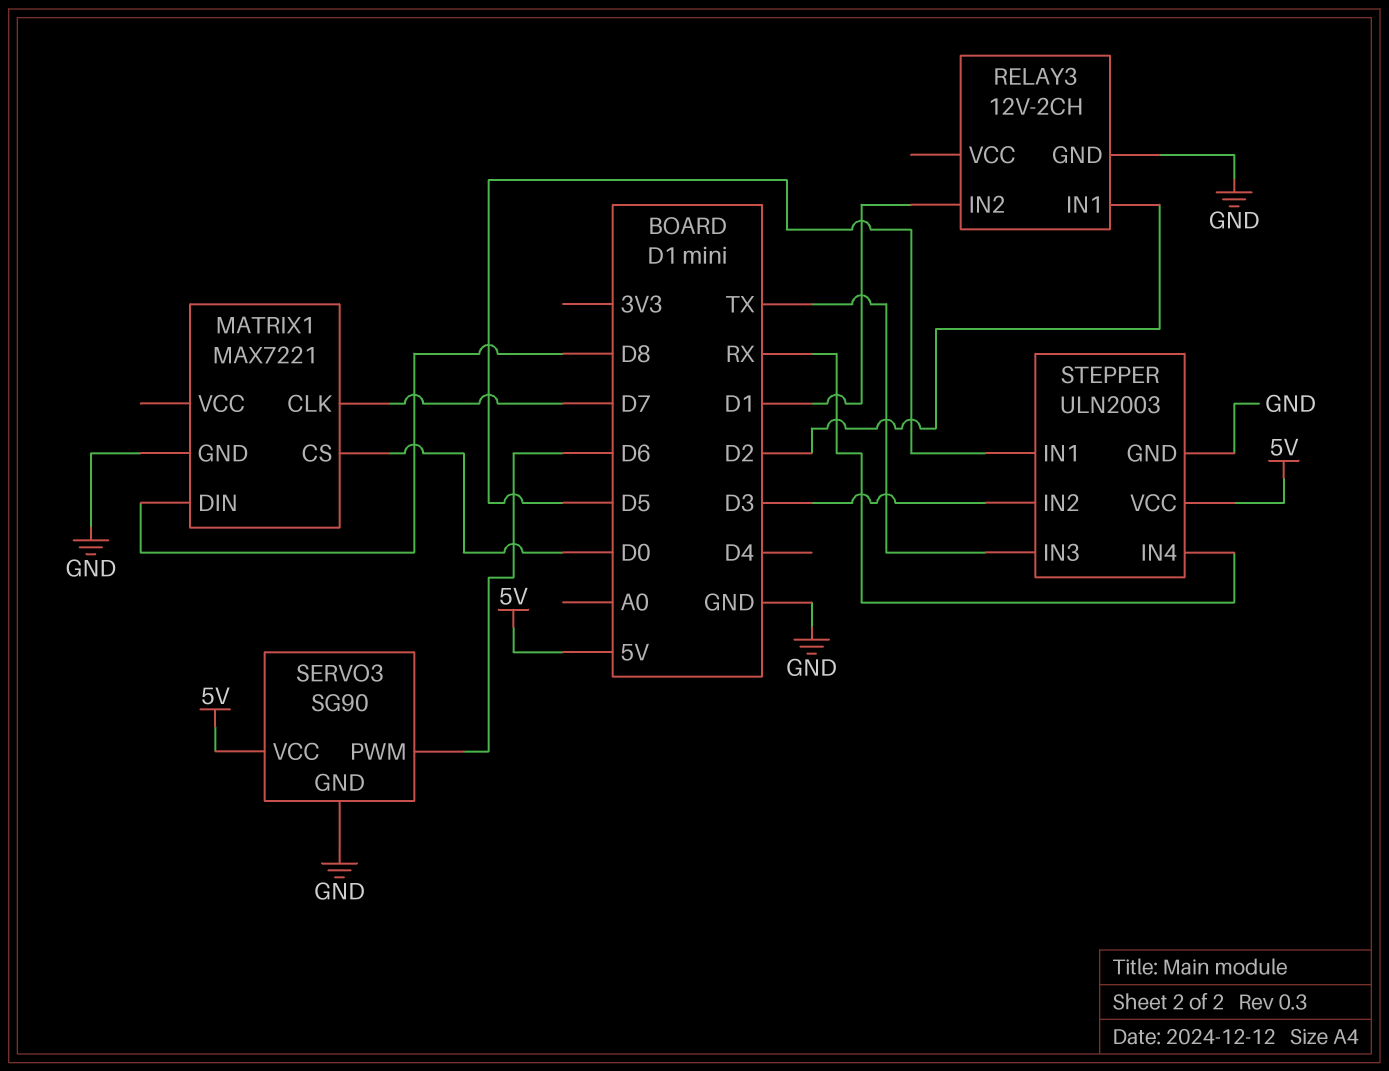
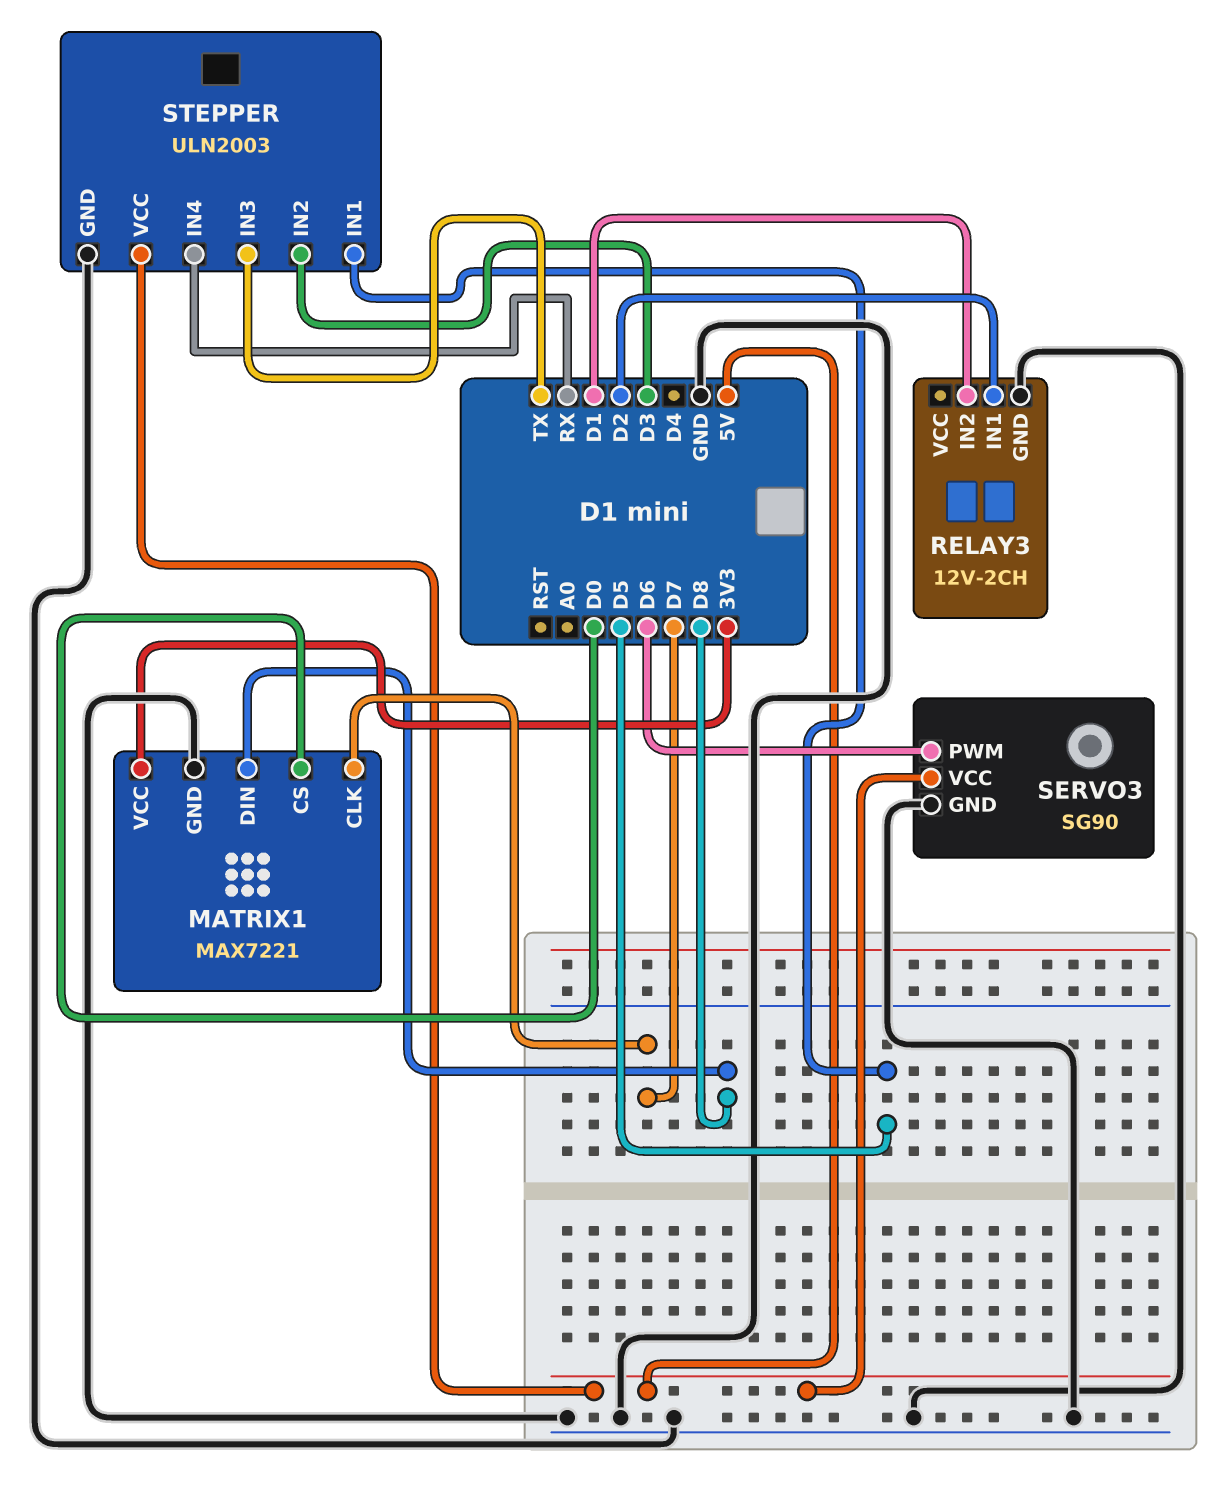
MATRIX1 pin VCC: none -> 3V3

